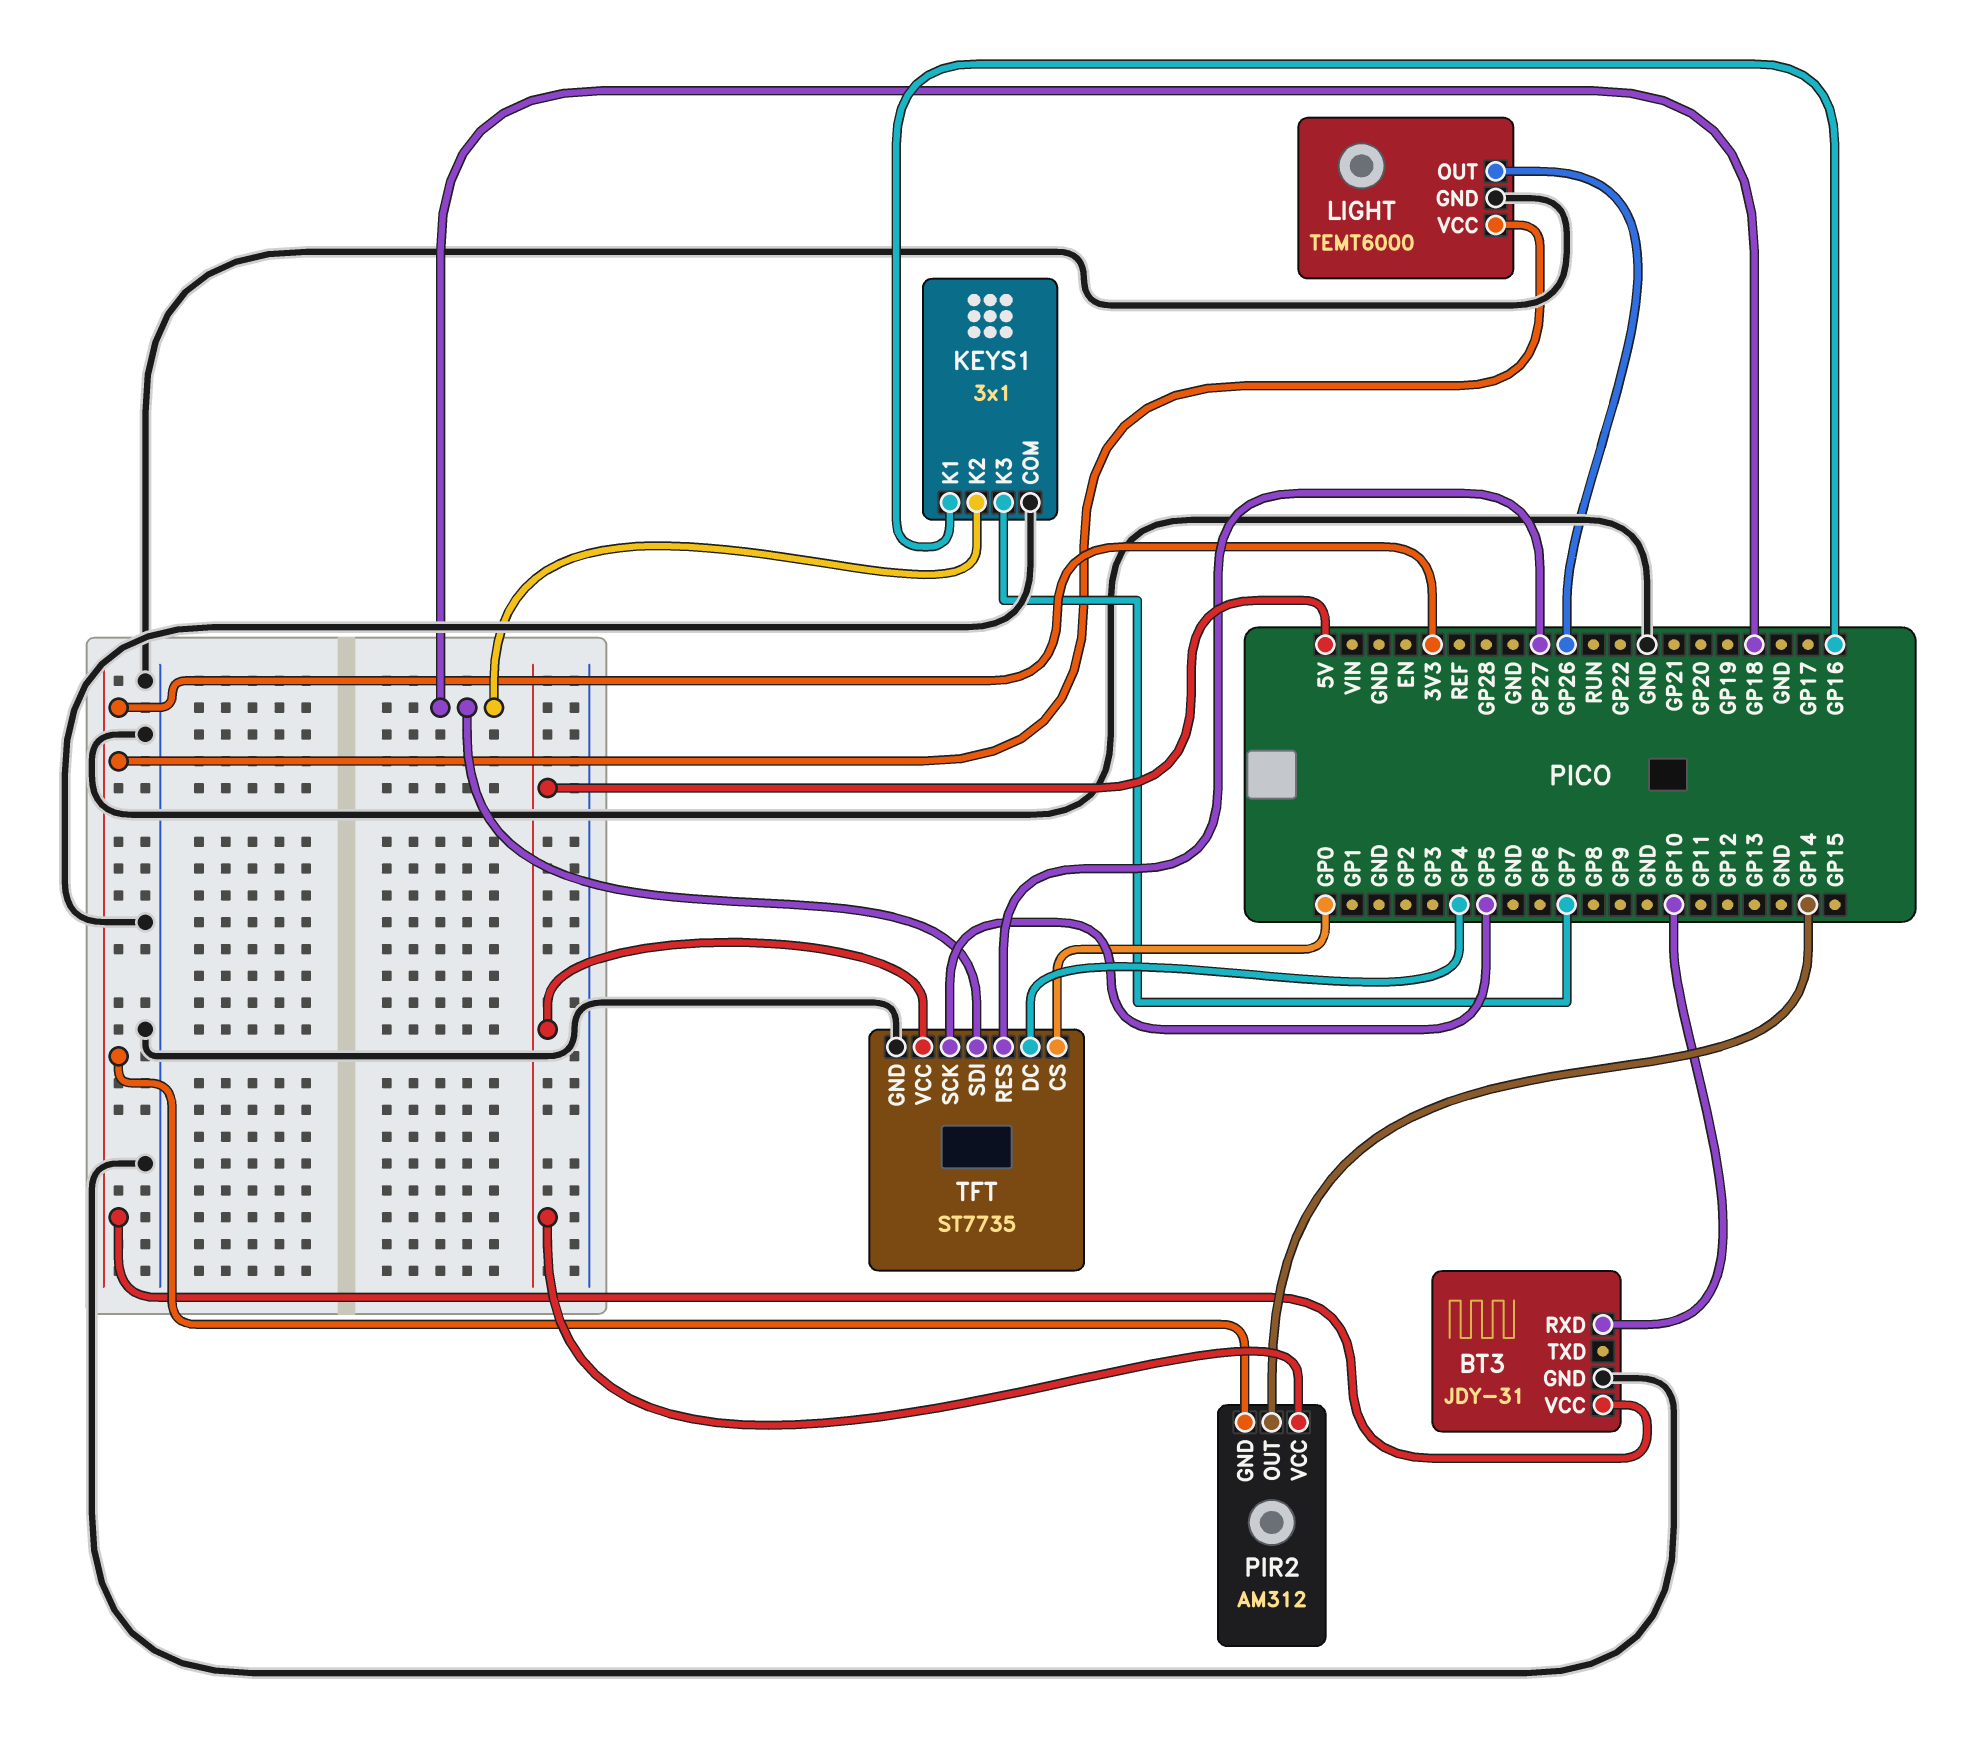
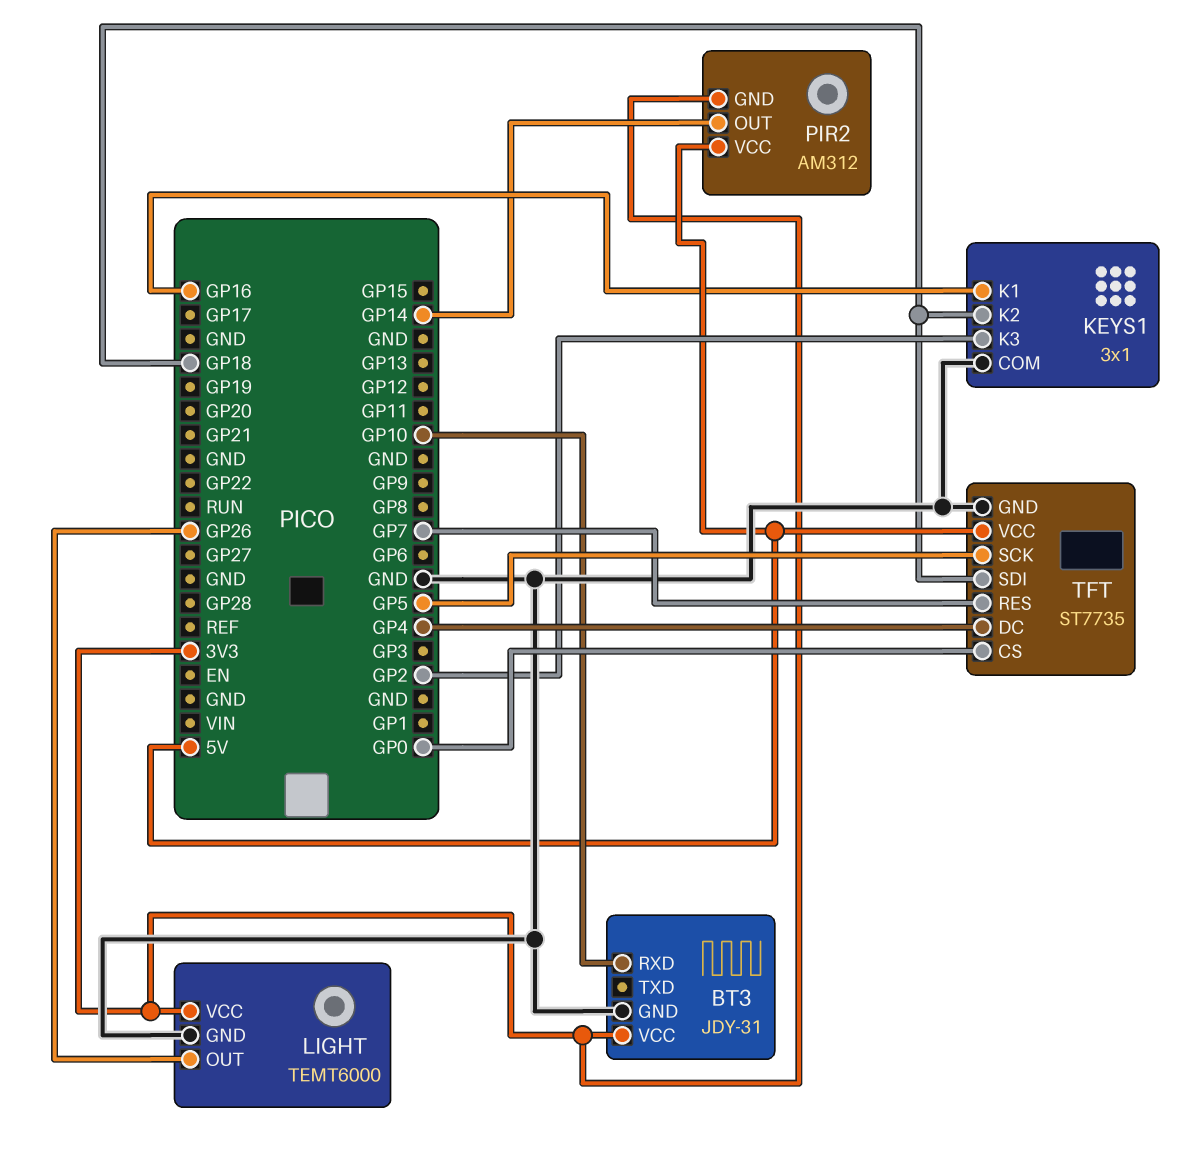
KEYS1 pin K3: GP7 -> GP2
TFT pin RES: GP27 -> GP7

